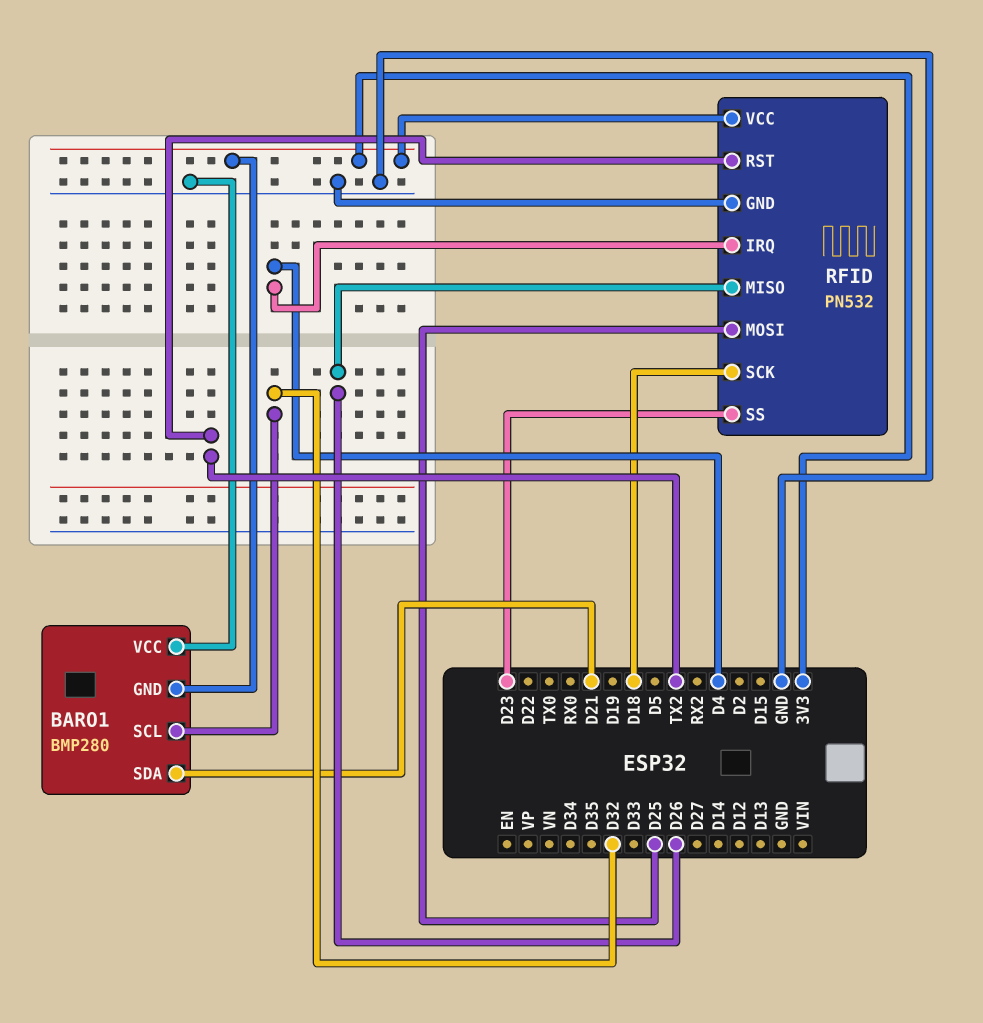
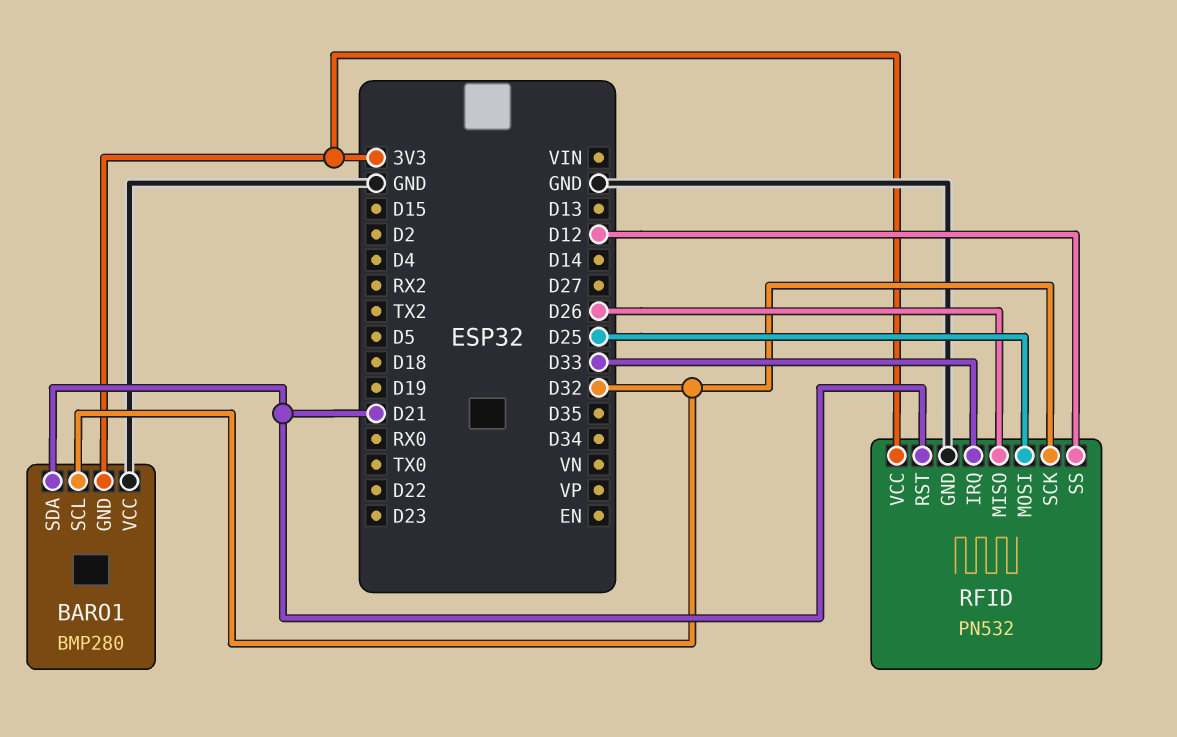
RFID pin IRQ: D4 -> D33
RFID pin RST: TX2 -> D21
RFID pin SCK: D18 -> D32
RFID pin SS: D23 -> D12

